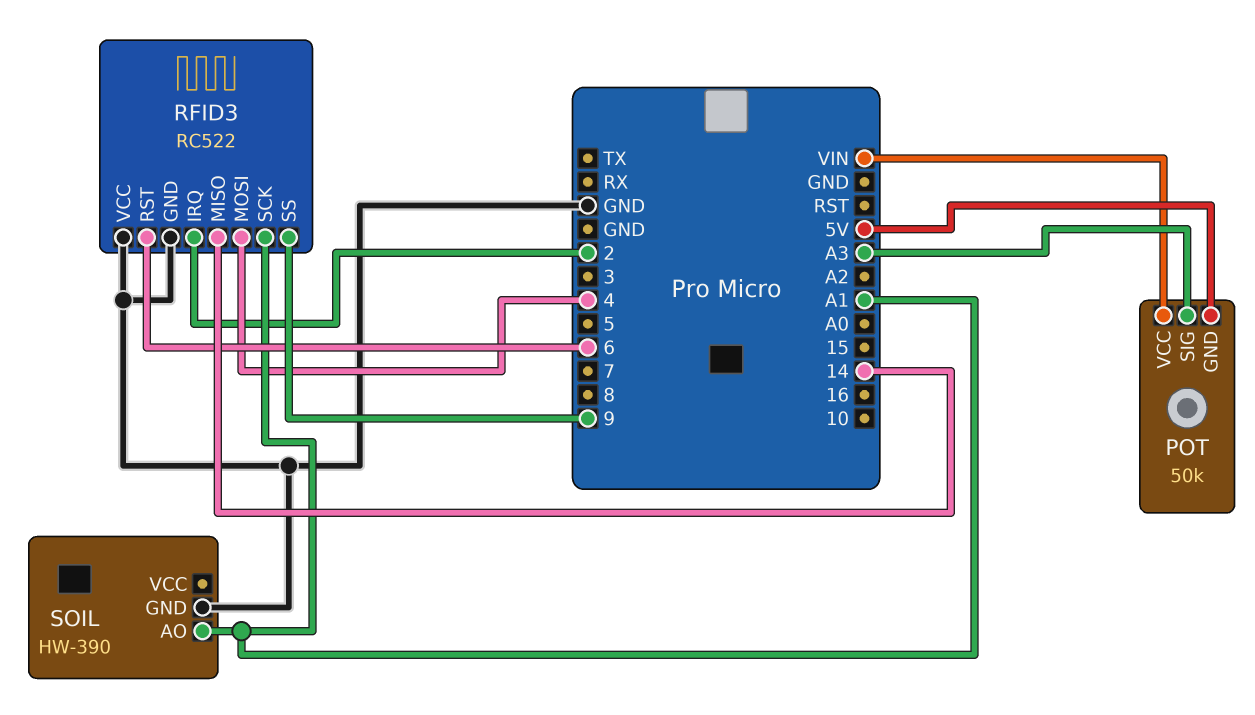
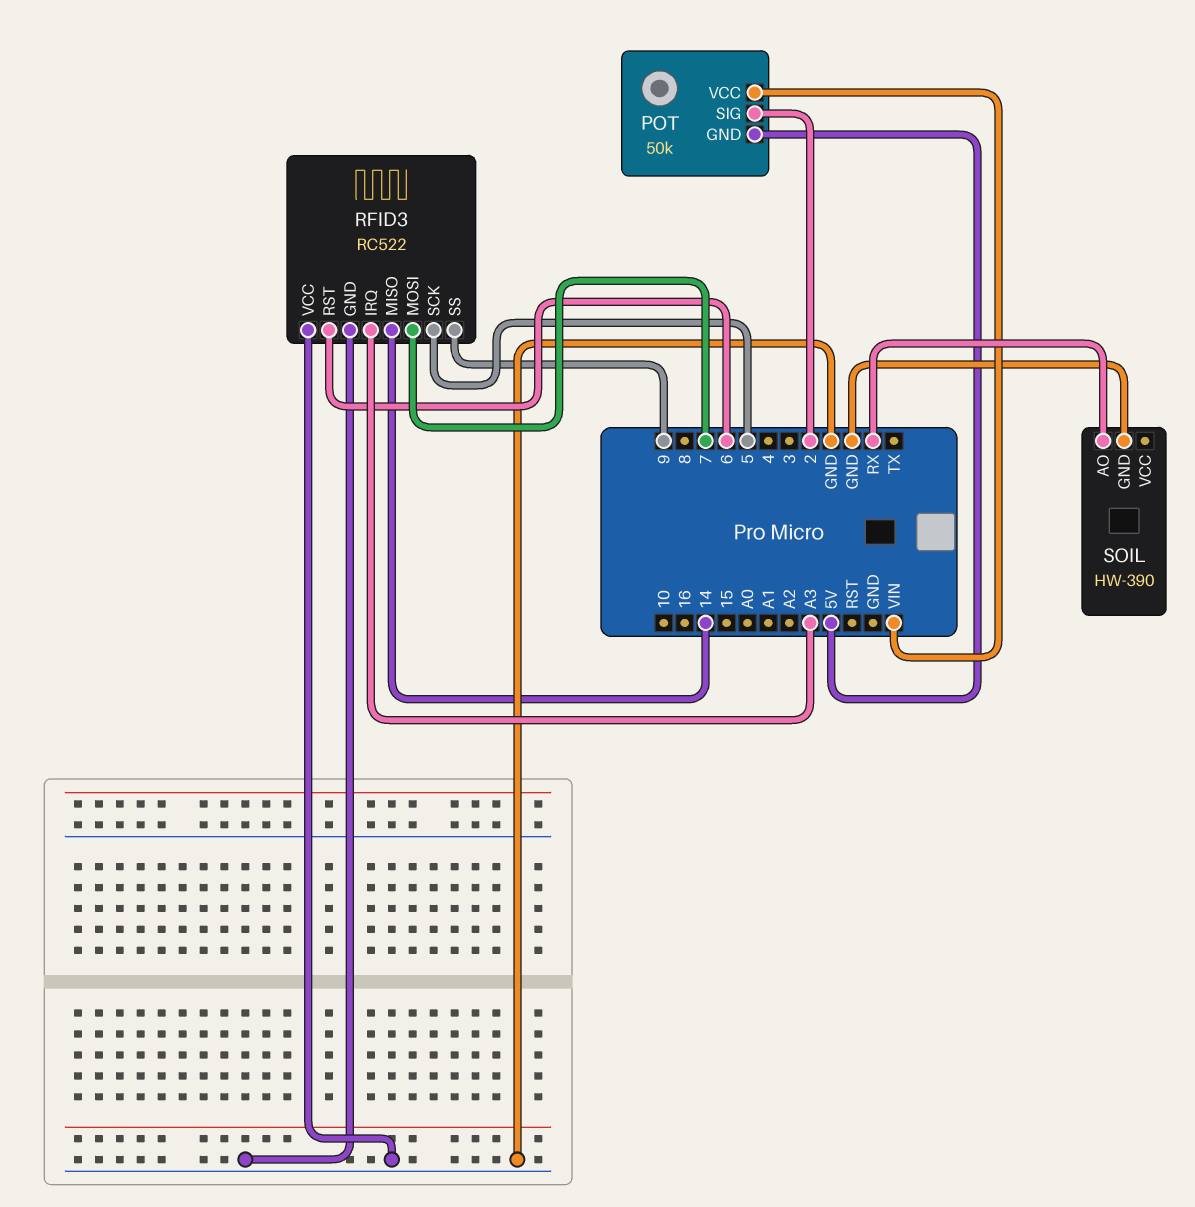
POT pin SIG: A3 -> 2
RFID3 pin IRQ: 2 -> A3
RFID3 pin MOSI: 4 -> 7
RFID3 pin SCK: A1 -> 5
SOIL pin AO: A1 -> RX

